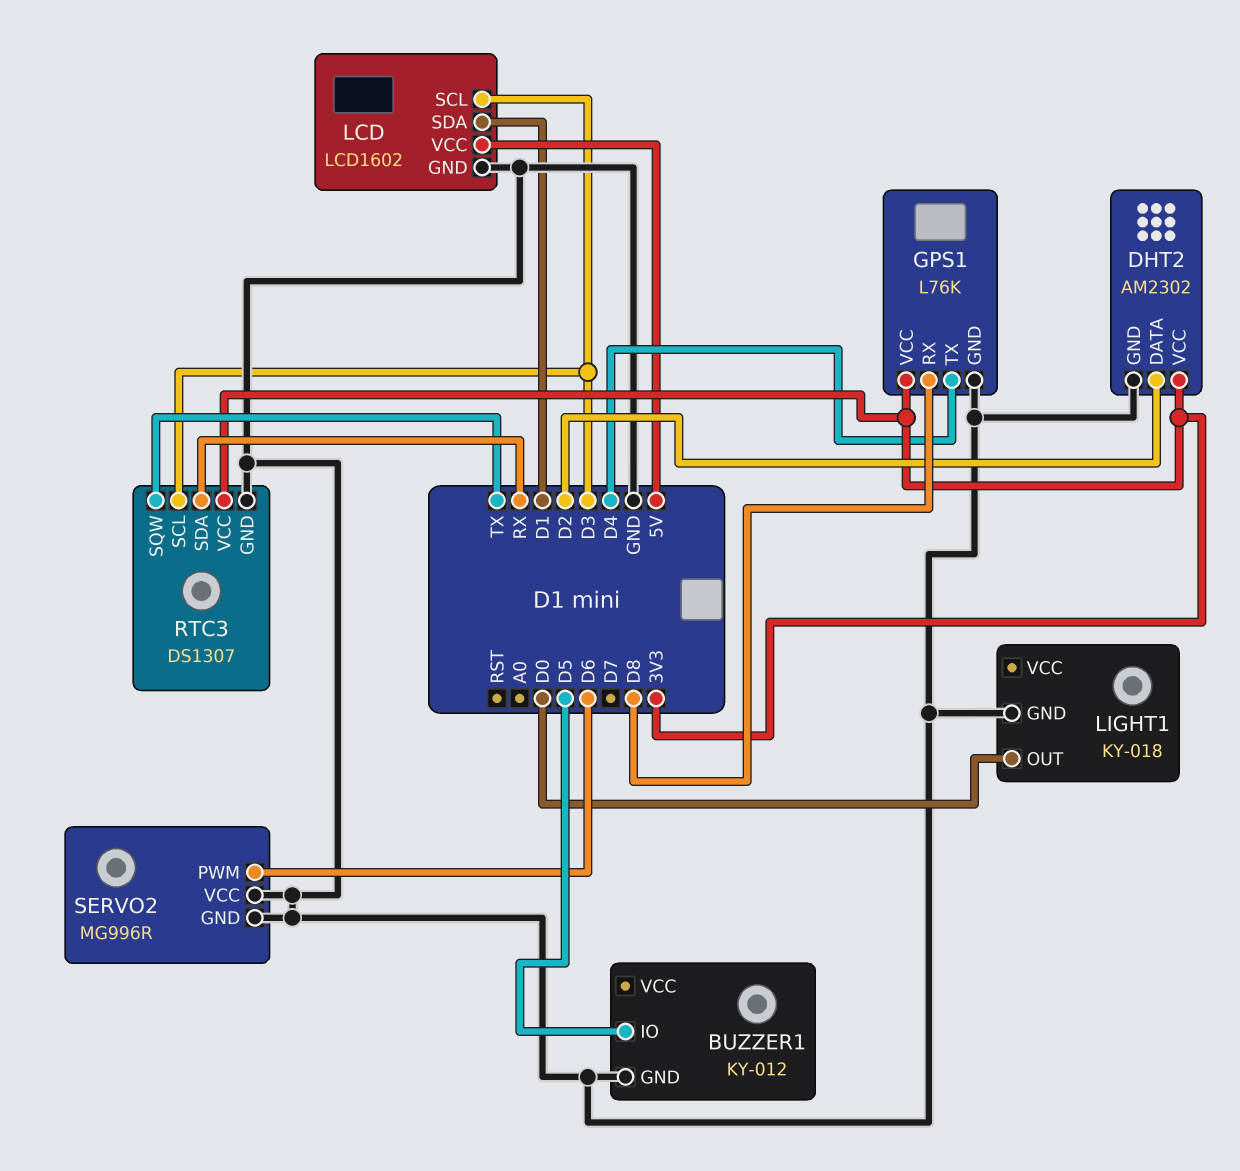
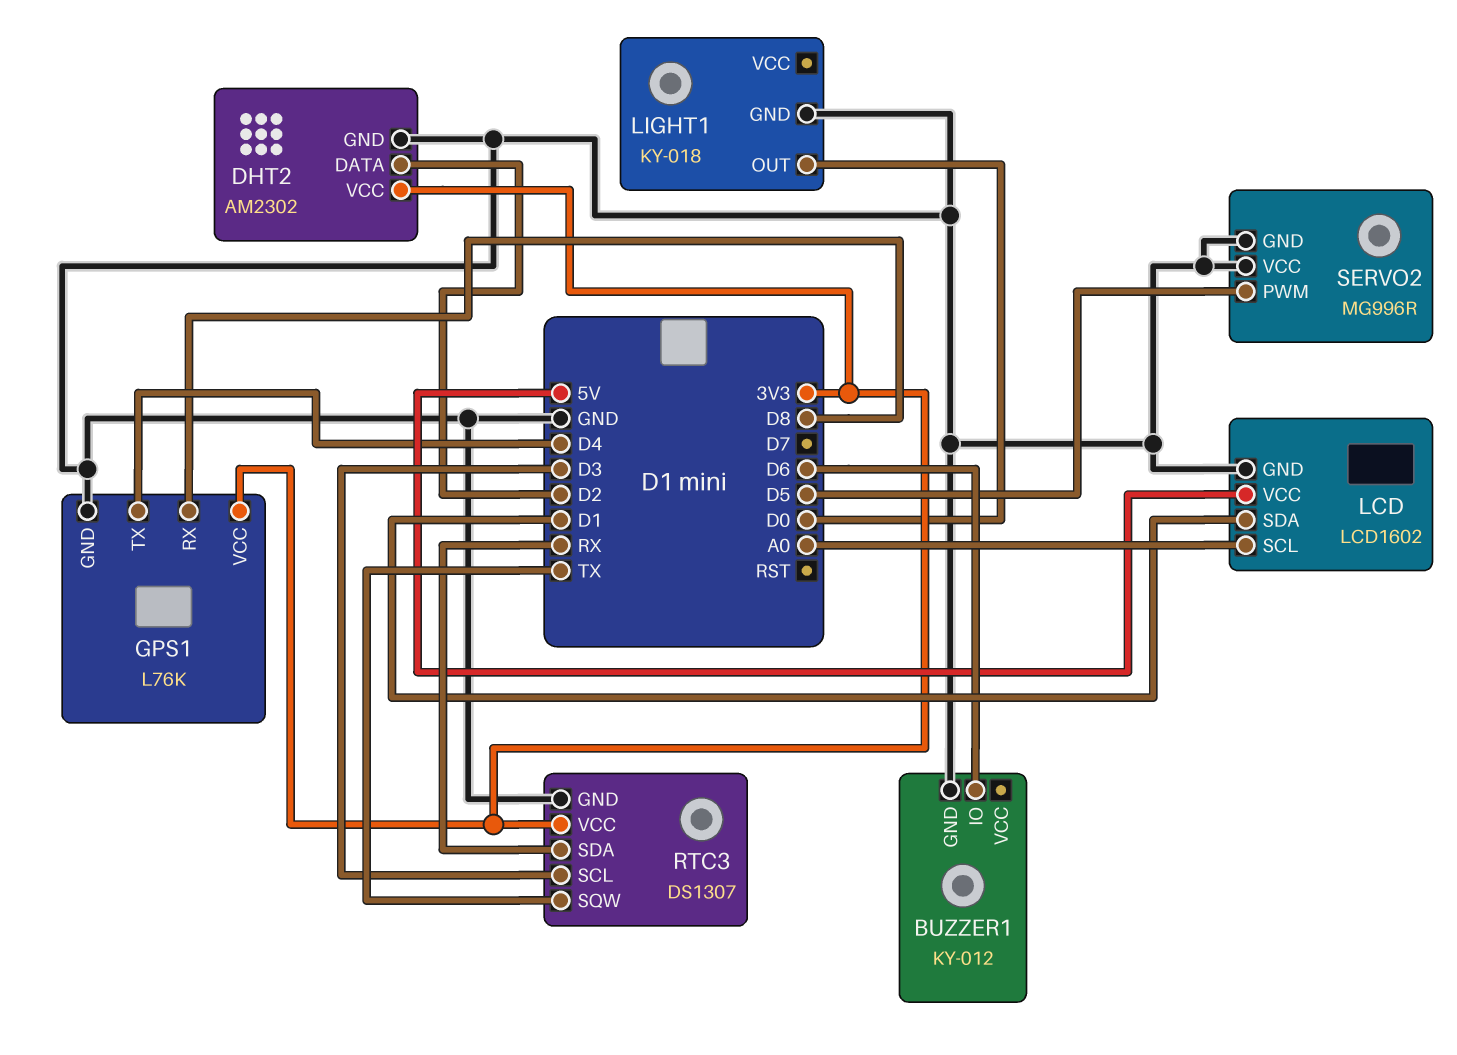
BUZZER1 pin IO: D5 -> D6
LCD pin SCL: D3 -> A0
SERVO2 pin PWM: D6 -> D5

